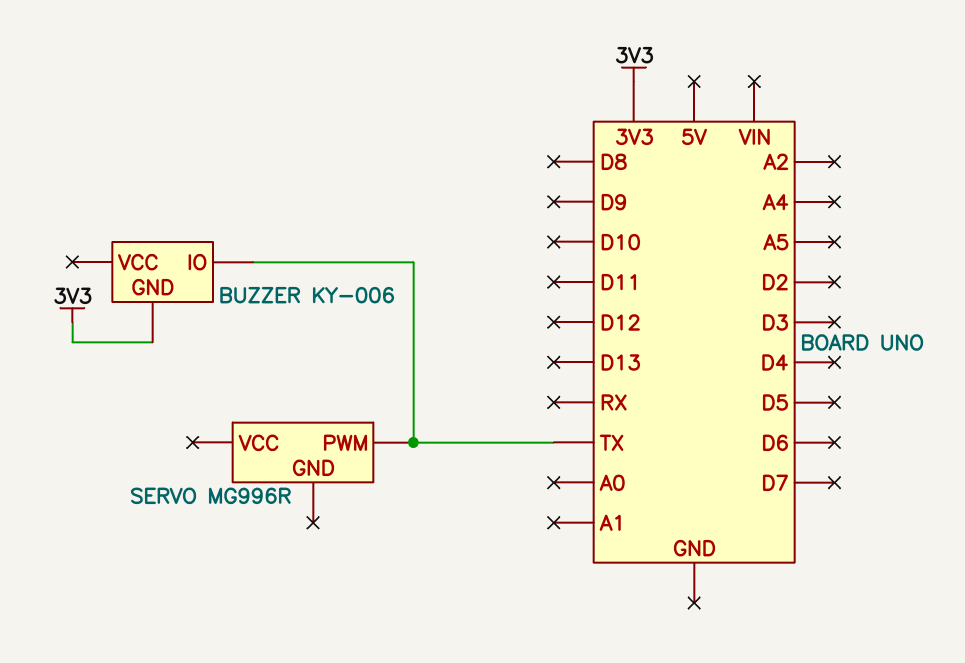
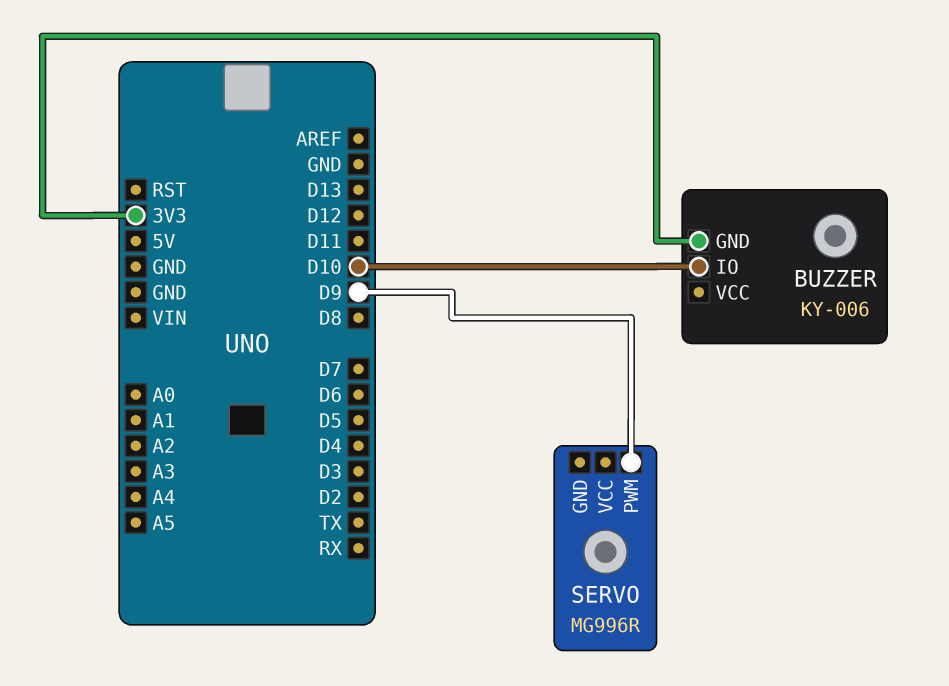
BUZZER pin IO: TX -> D10
SERVO pin PWM: TX -> D9

